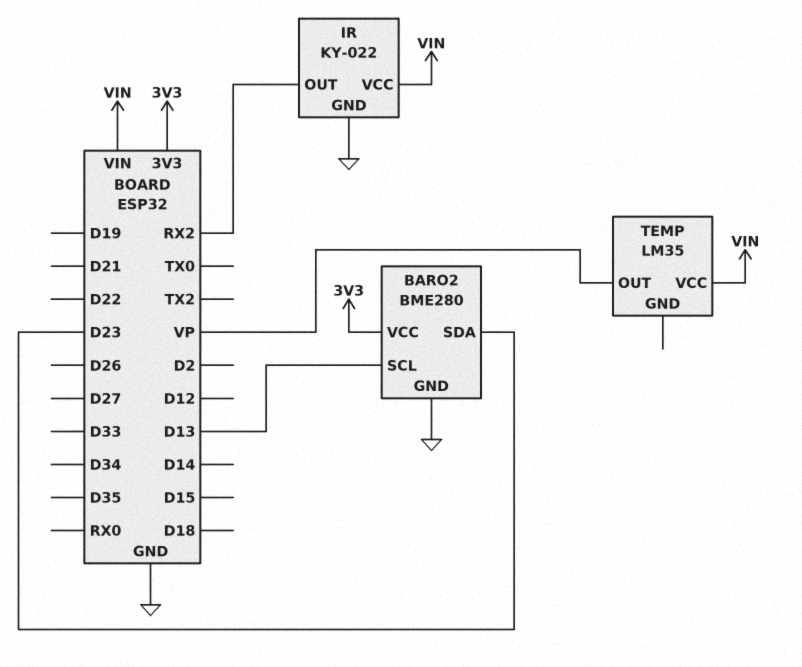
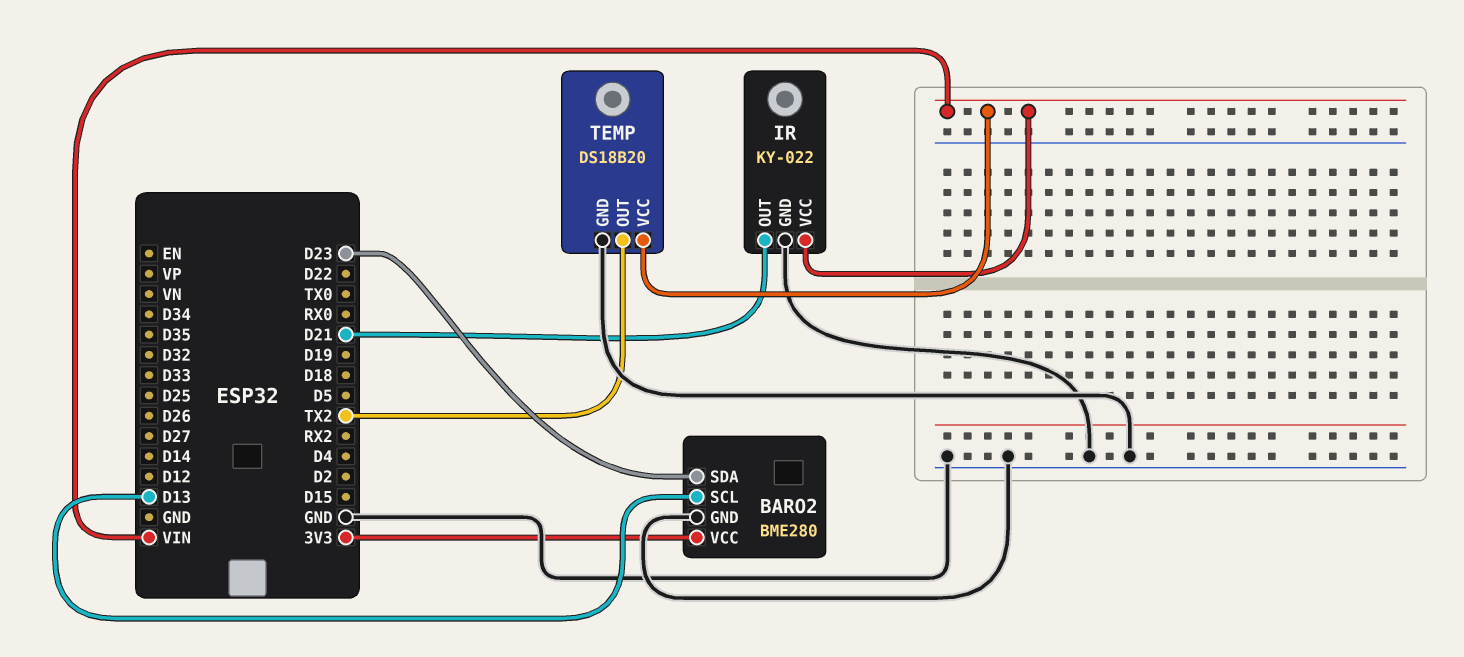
IR pin OUT: RX2 -> D21
TEMP: LM35 -> DS18B20
TEMP pin GND: none -> GND
TEMP pin OUT: VP -> TX2

